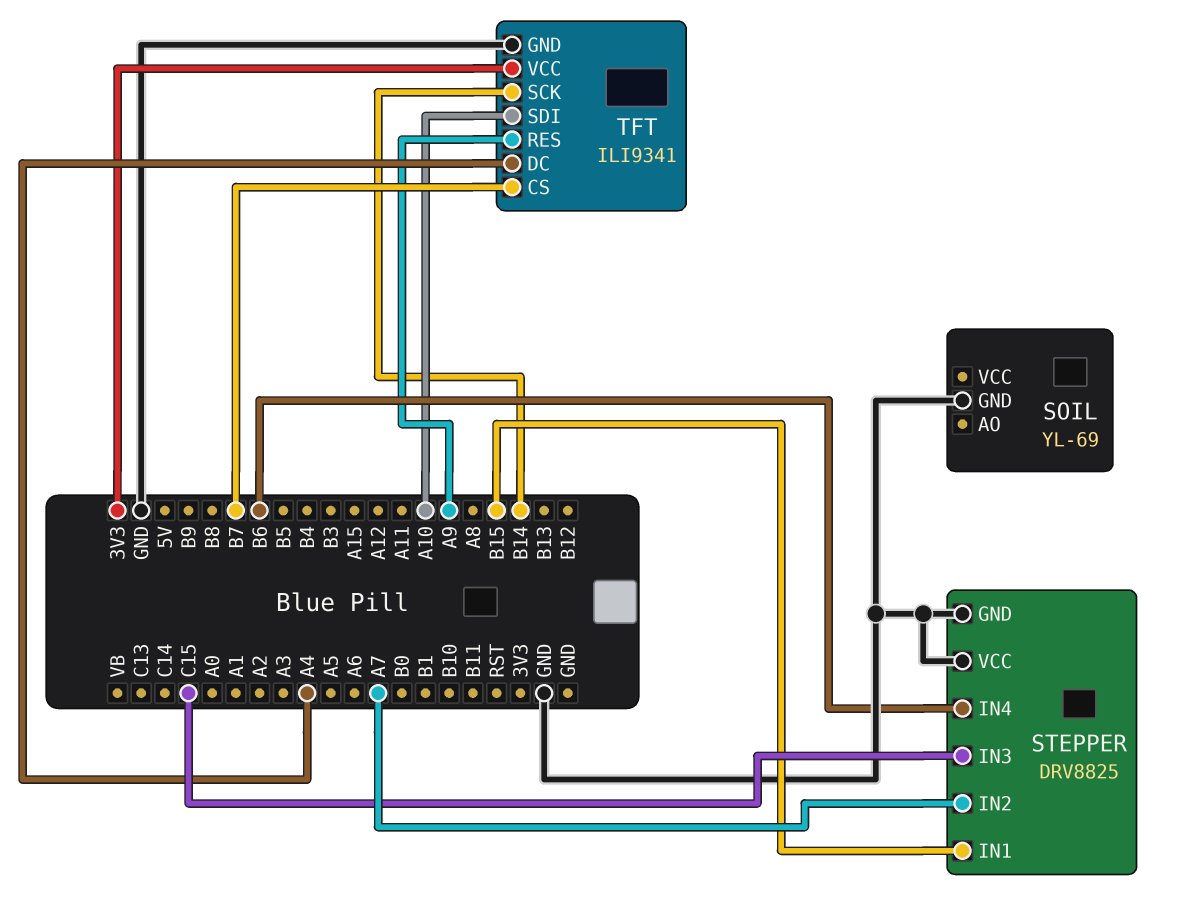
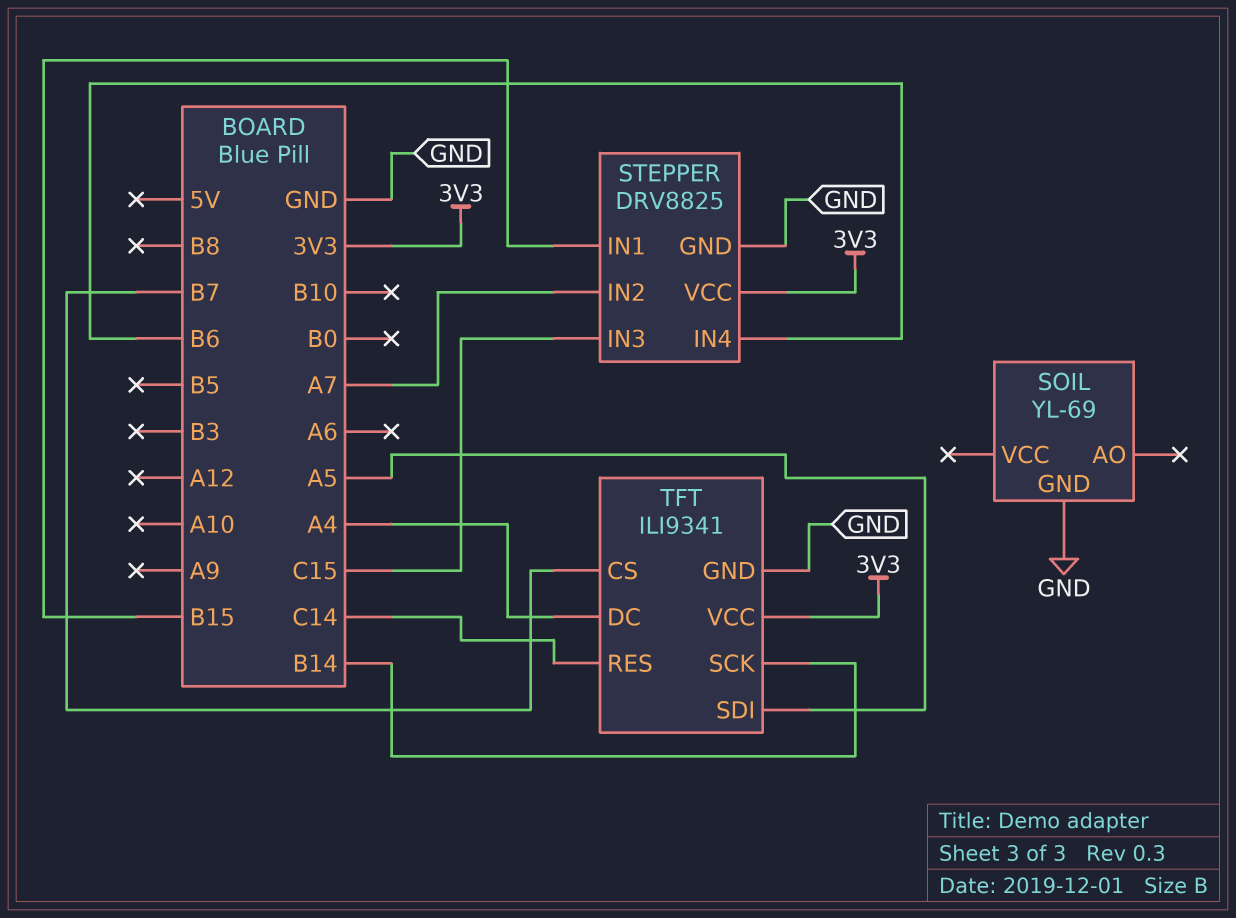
STEPPER pin VCC: GND -> 3V3
TFT pin RES: A9 -> C14
TFT pin SDI: A10 -> A5

